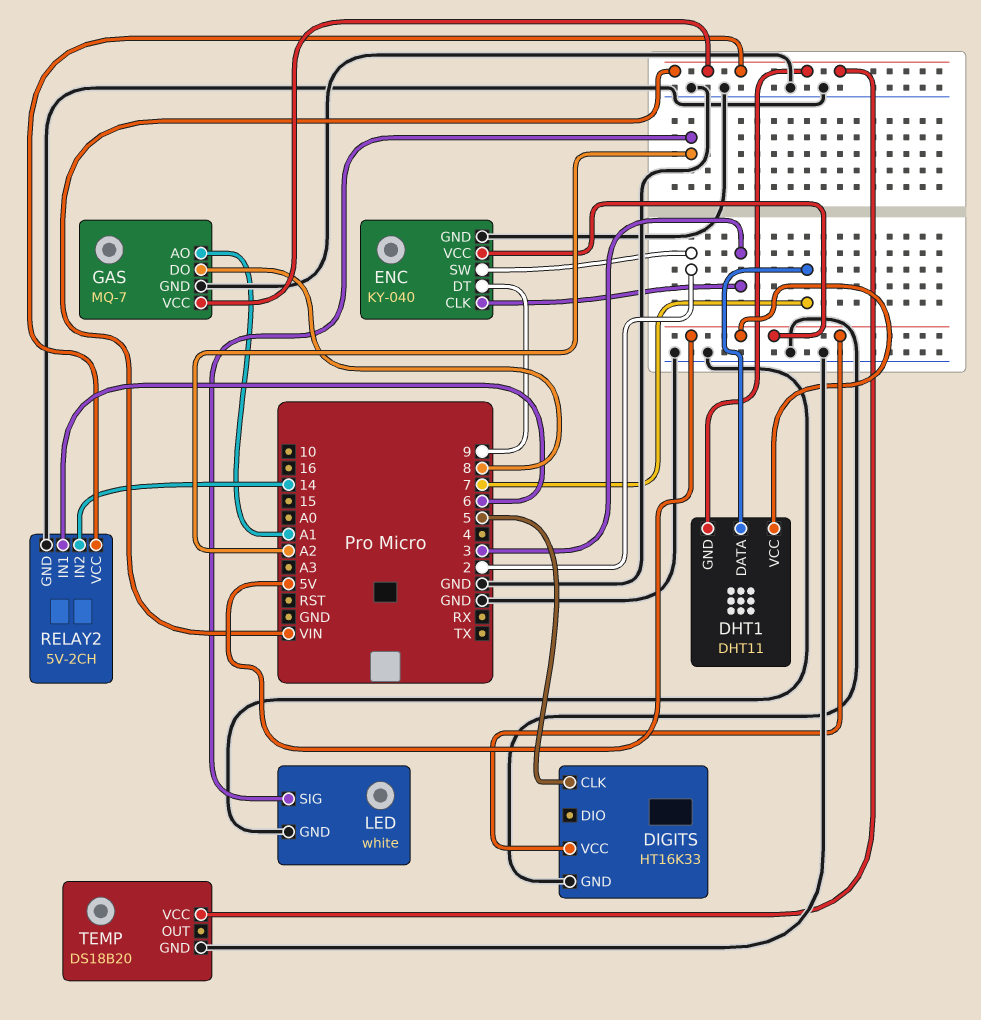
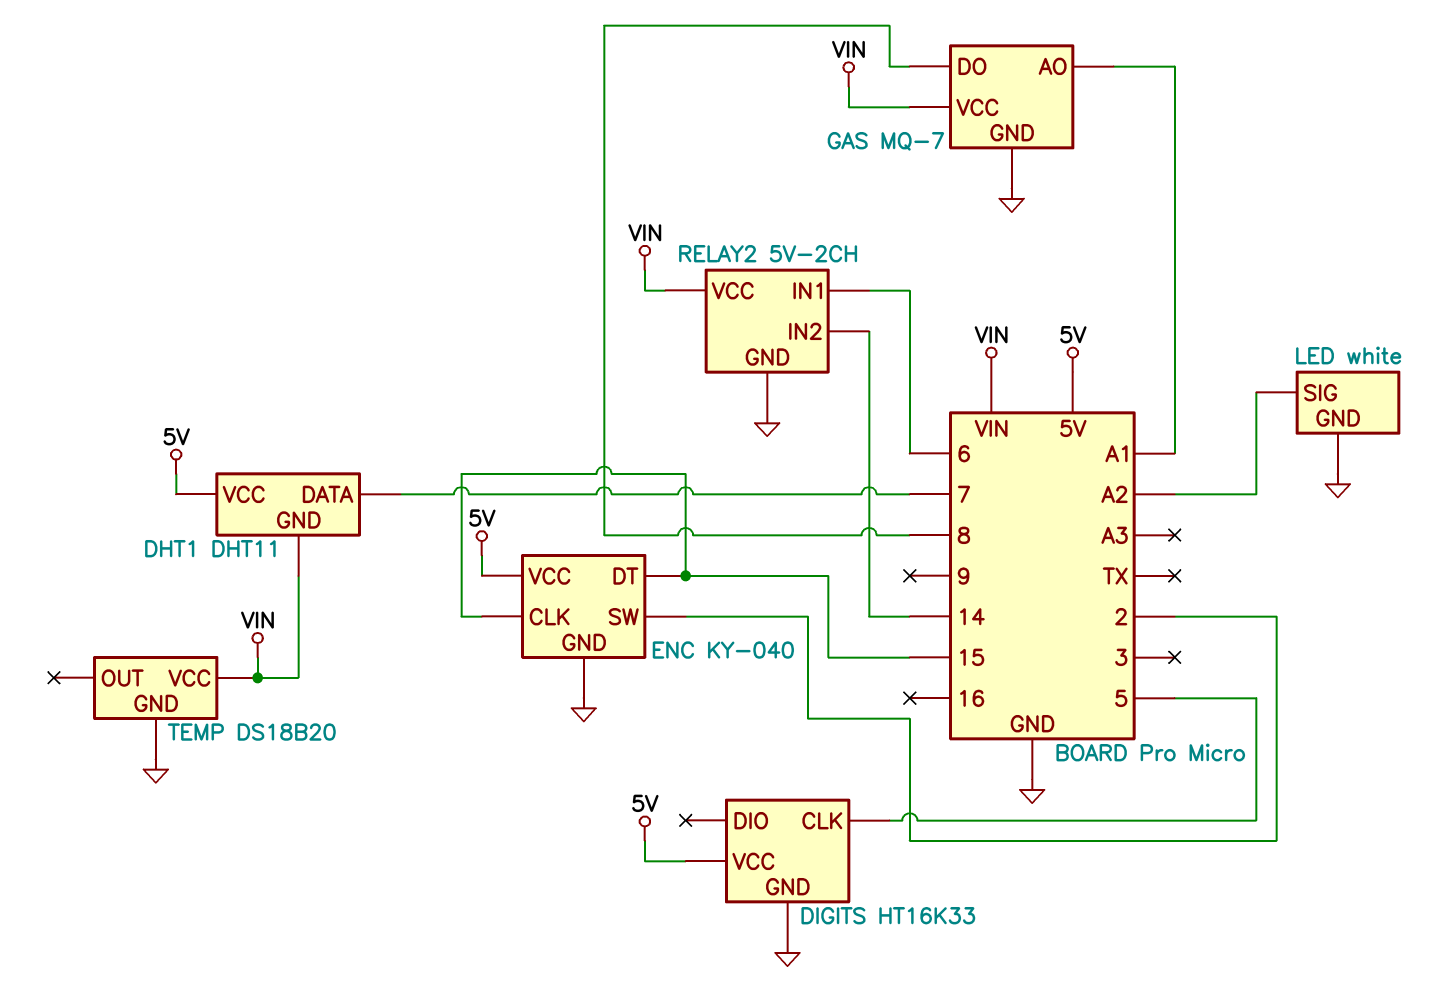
ENC pin CLK: 3 -> 15
ENC pin DT: 9 -> 15

